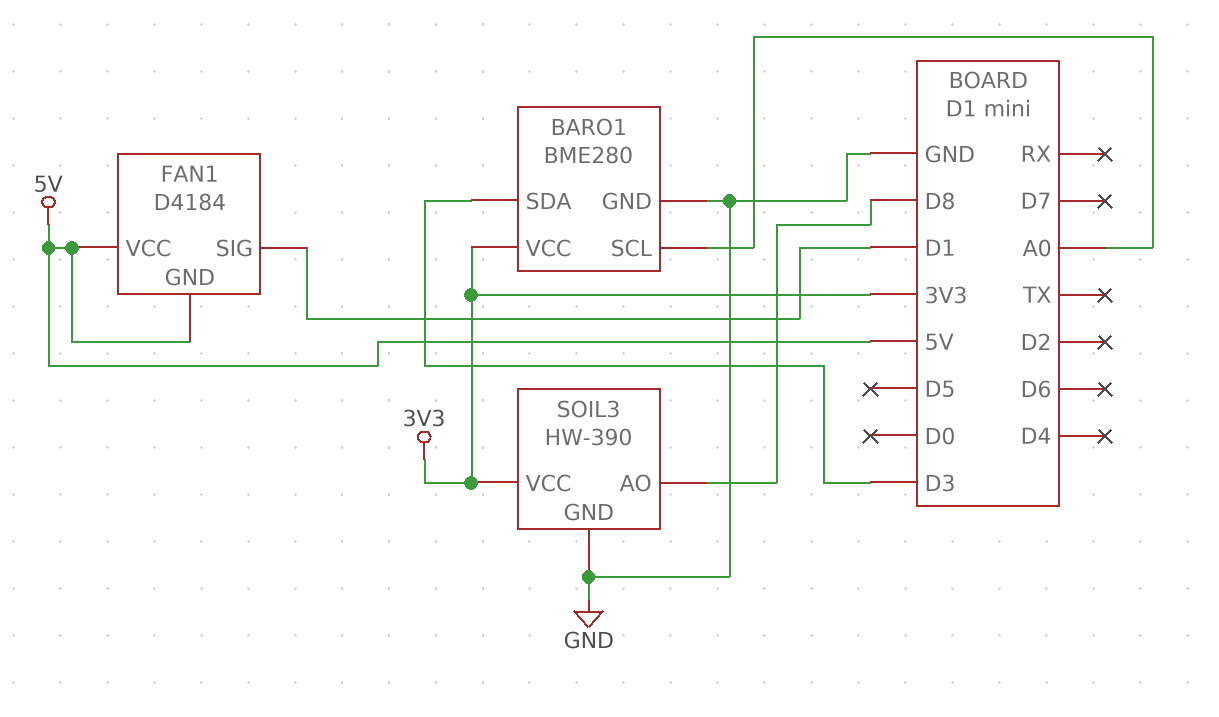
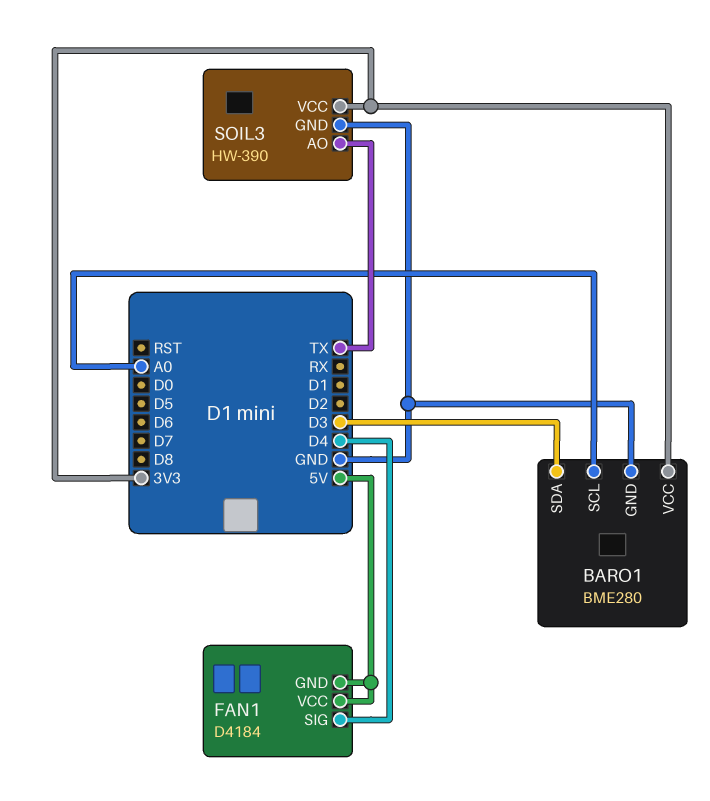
FAN1 pin SIG: D1 -> D4
SOIL3 pin AO: D8 -> TX

